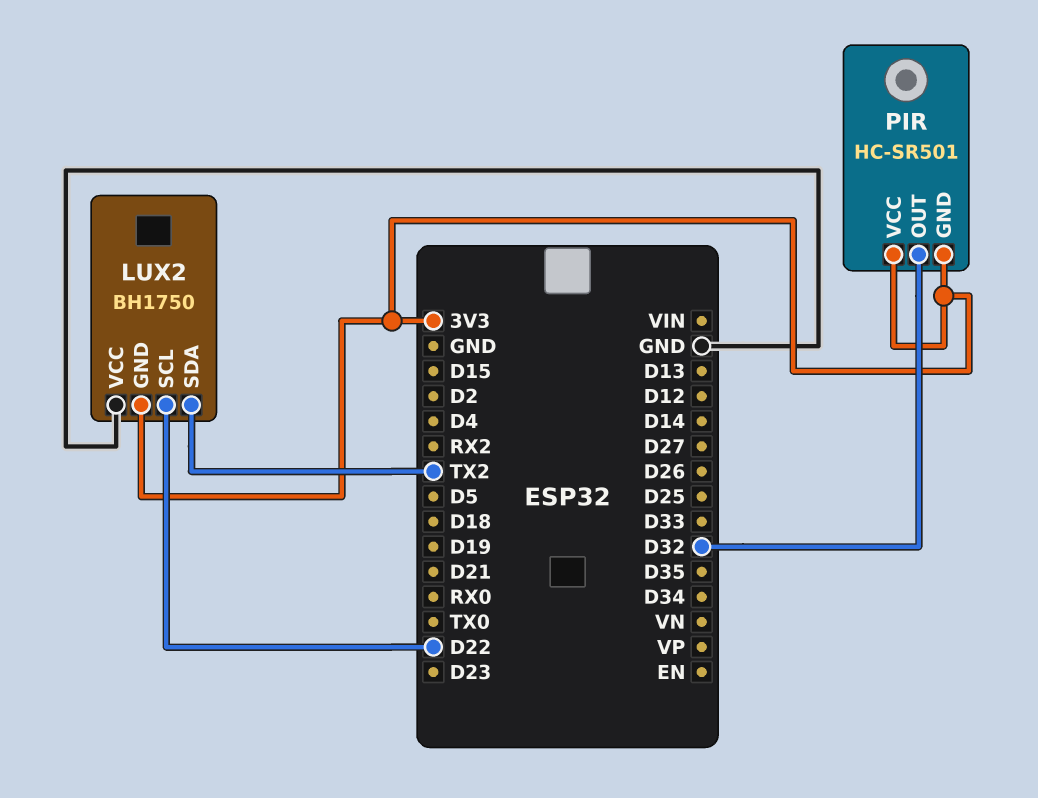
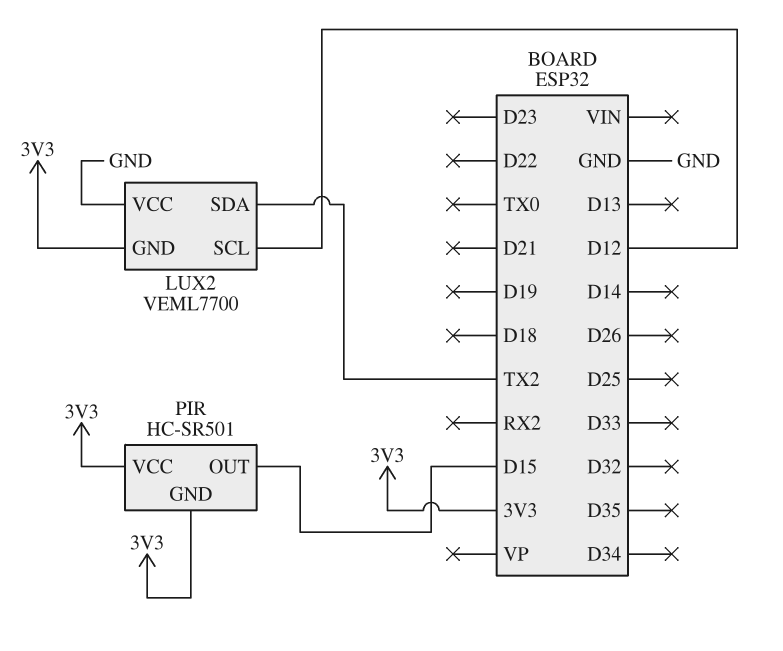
LUX2: BH1750 -> VEML7700
LUX2 pin SCL: D22 -> D12
PIR pin OUT: D32 -> D15

